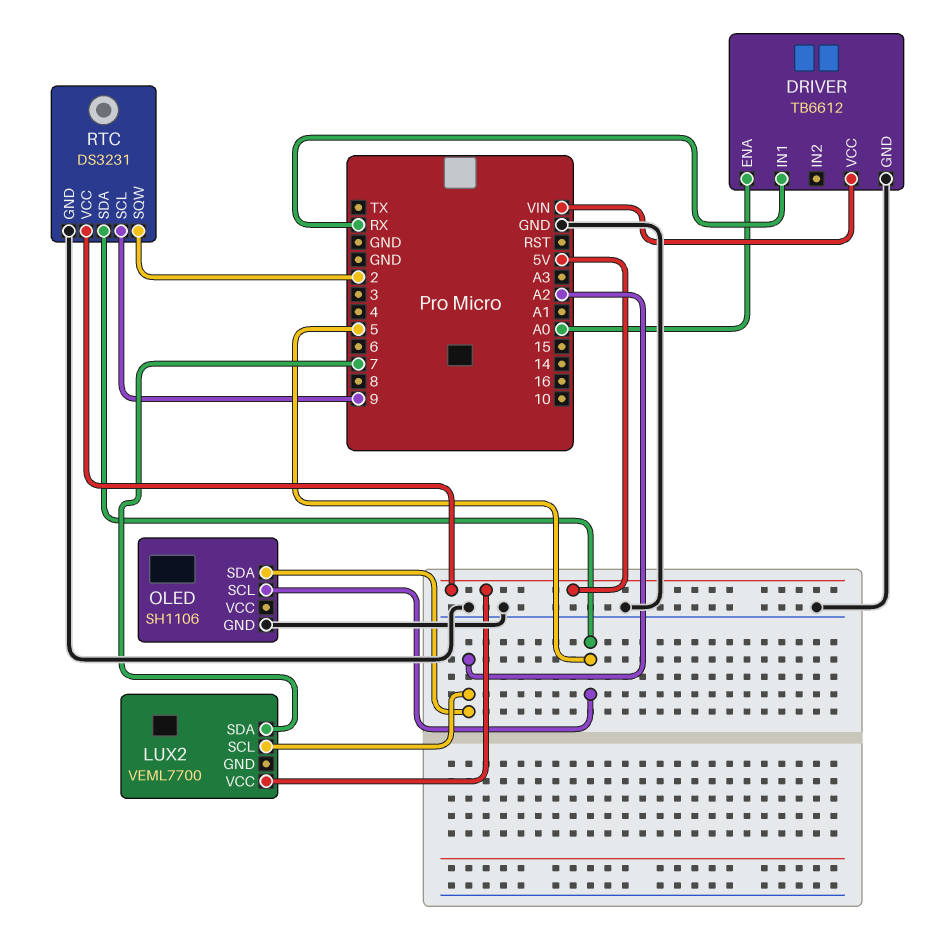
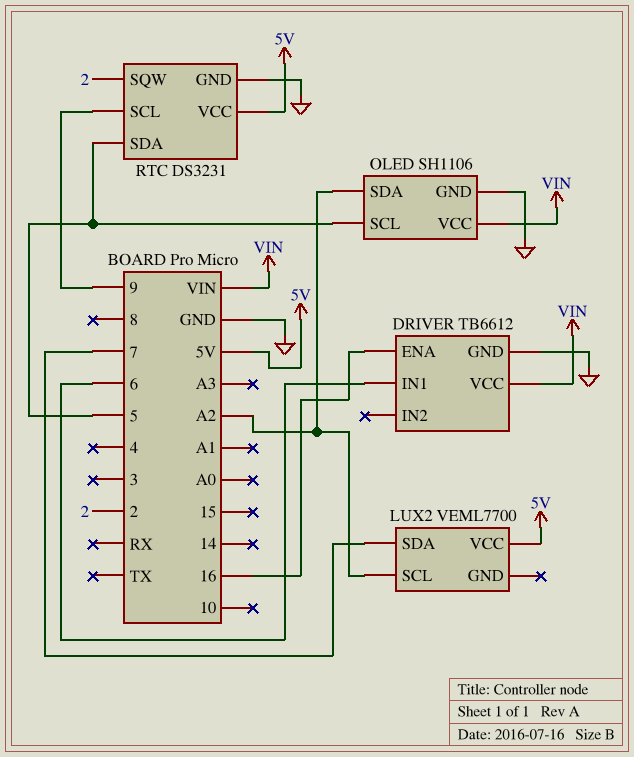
DRIVER pin ENA: A0 -> 16
DRIVER pin IN1: RX -> 6
OLED pin VCC: none -> VIN

